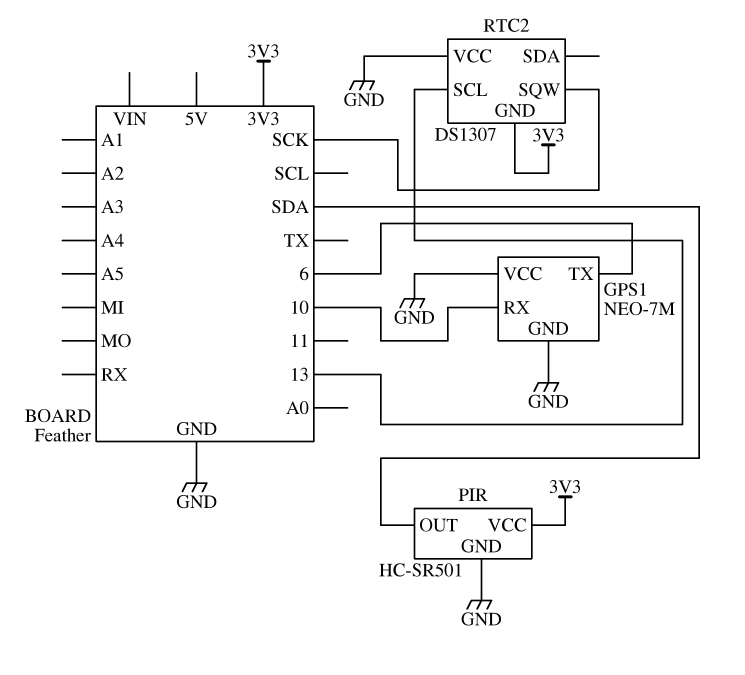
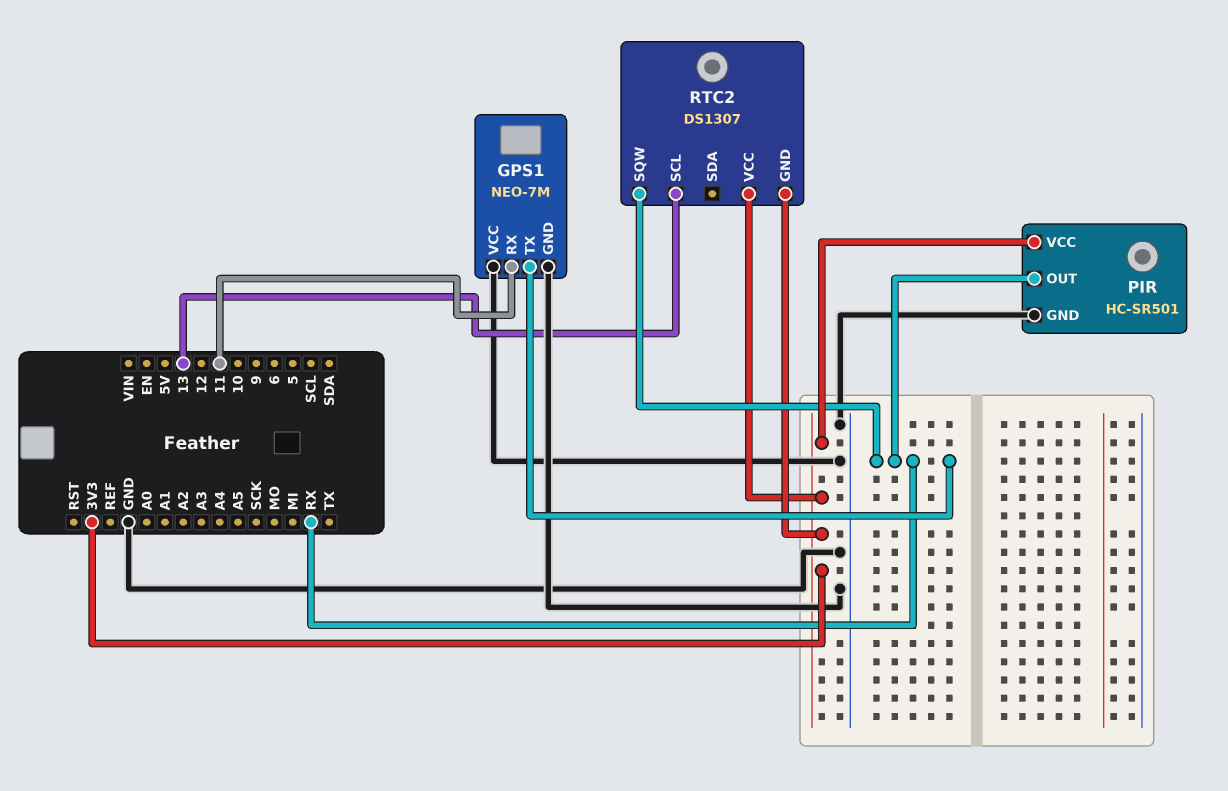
GPS1 pin RX: 10 -> 11
GPS1 pin TX: 6 -> RX
PIR pin OUT: SDA -> RX
RTC2 pin SQW: SCK -> RX
RTC2 pin VCC: GND -> 3V3

